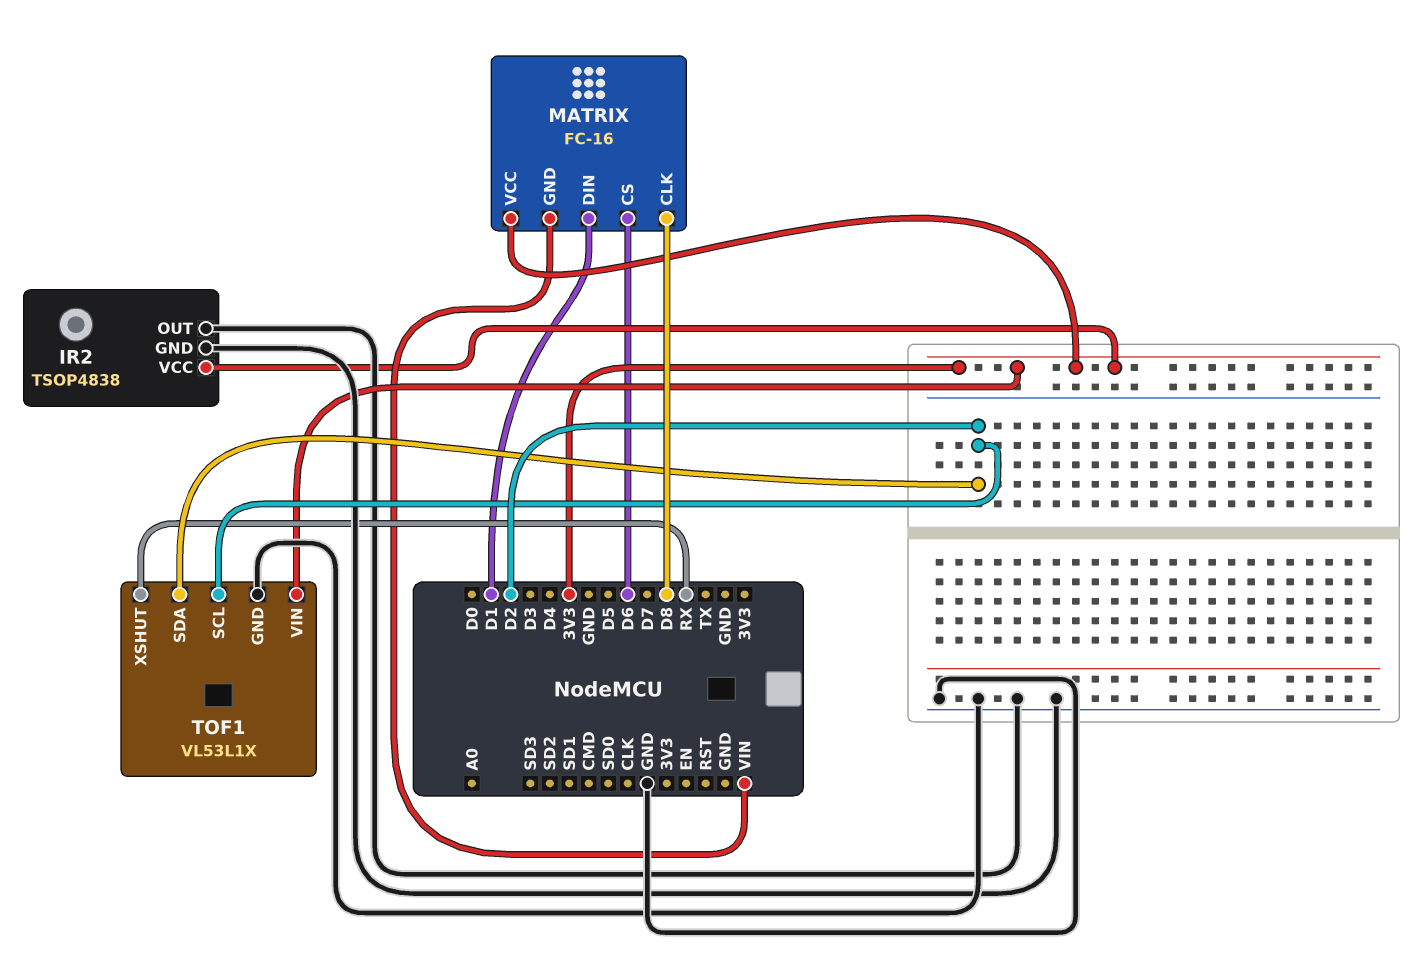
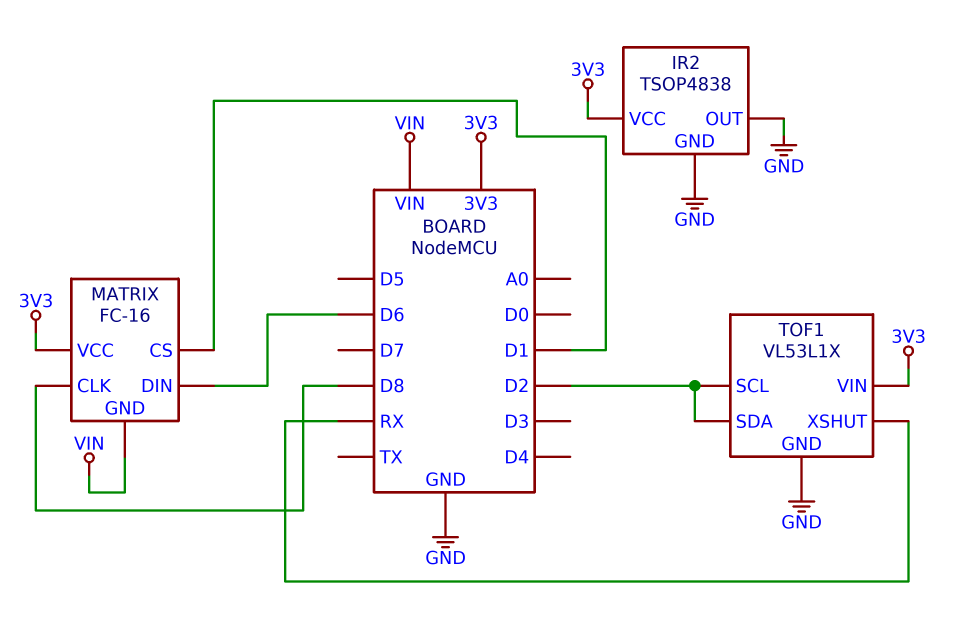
MATRIX pin CS: D6 -> D1
MATRIX pin DIN: D1 -> D6

